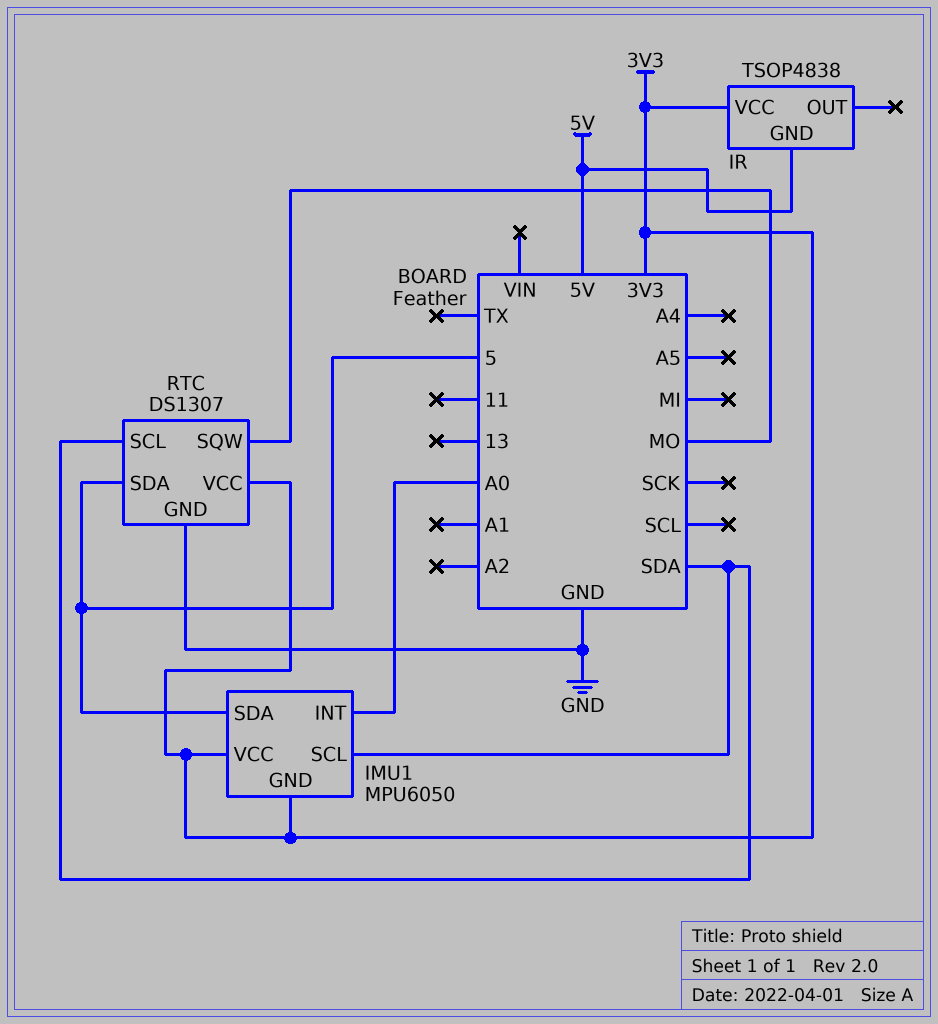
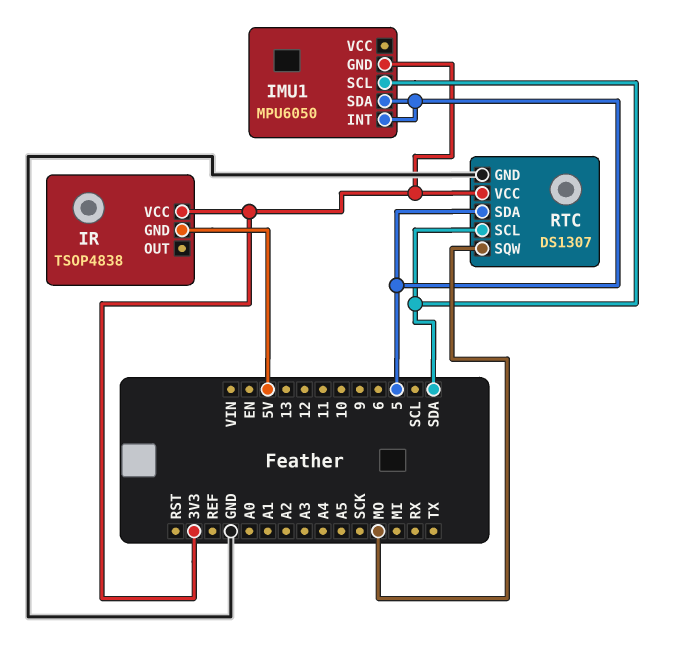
IMU1 pin INT: A0 -> 5
IMU1 pin VCC: 3V3 -> none

